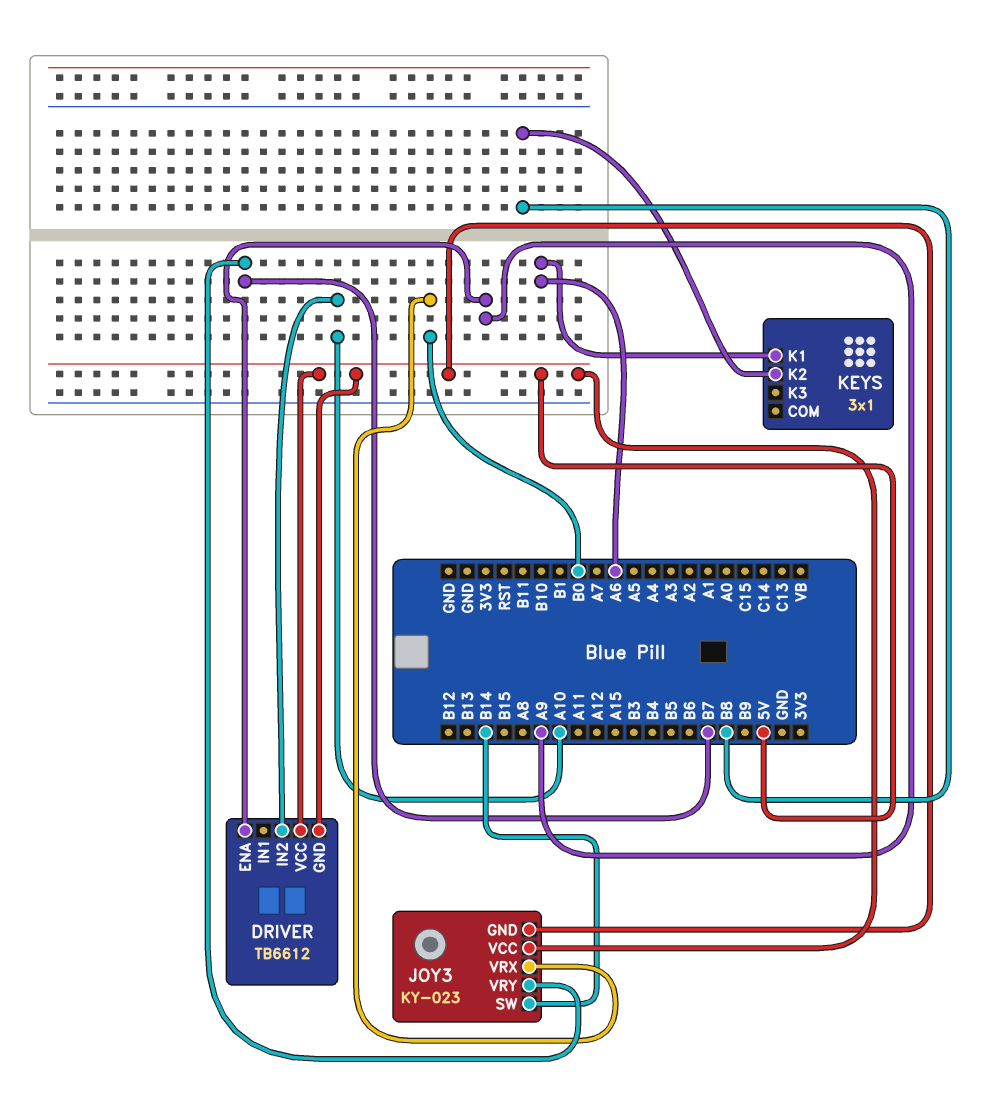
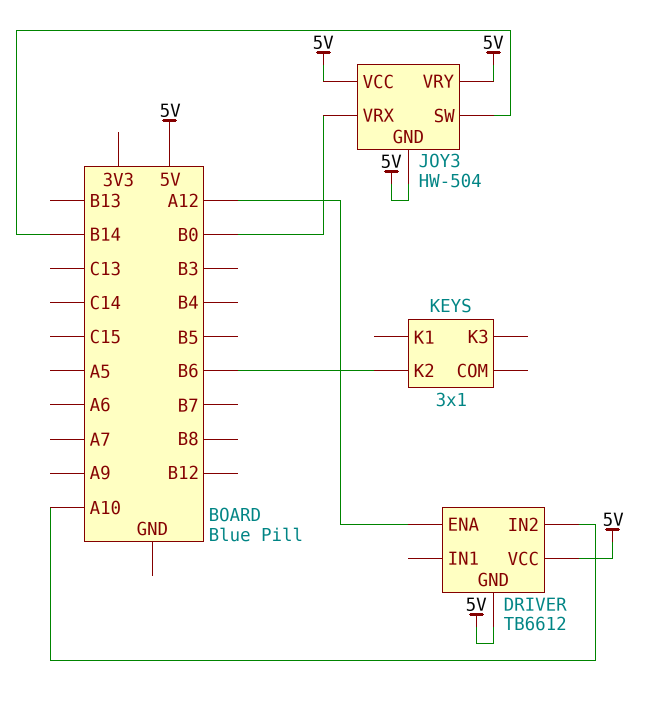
DRIVER pin ENA: A9 -> A12
JOY3: KY-023 -> HW-504
JOY3 pin VRY: B7 -> 5V
KEYS pin K1: A6 -> none
KEYS pin K2: B8 -> B6

